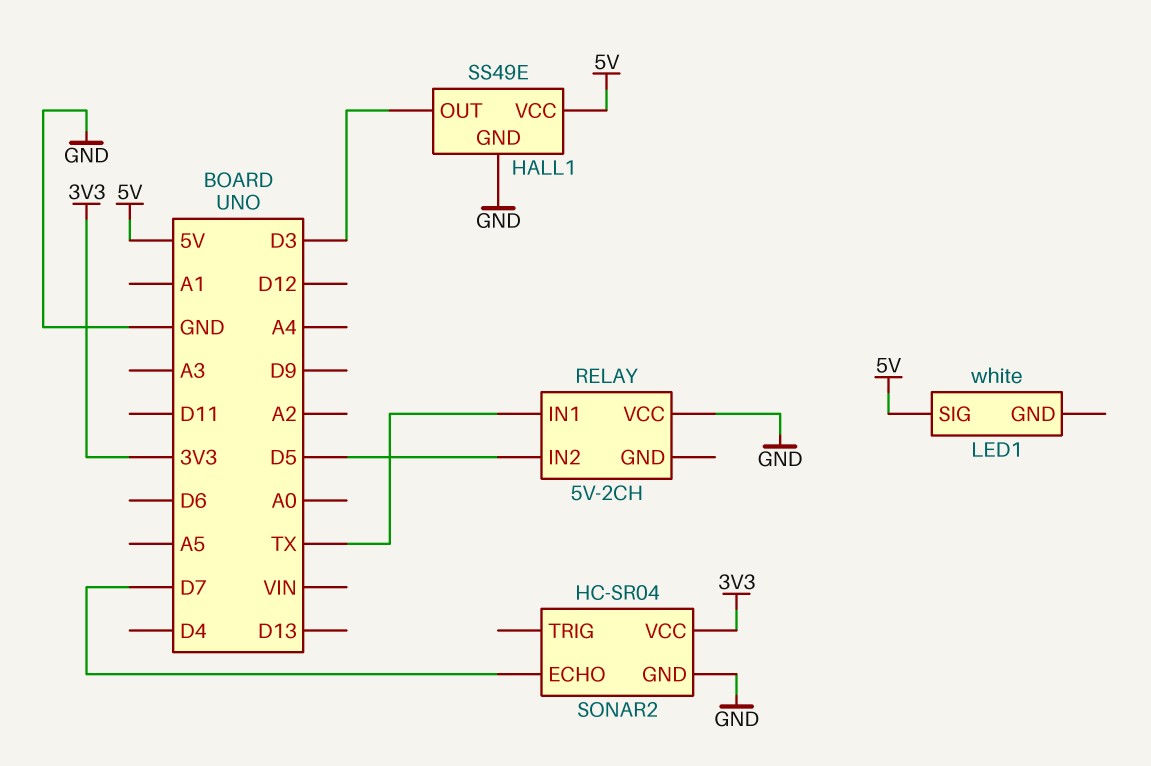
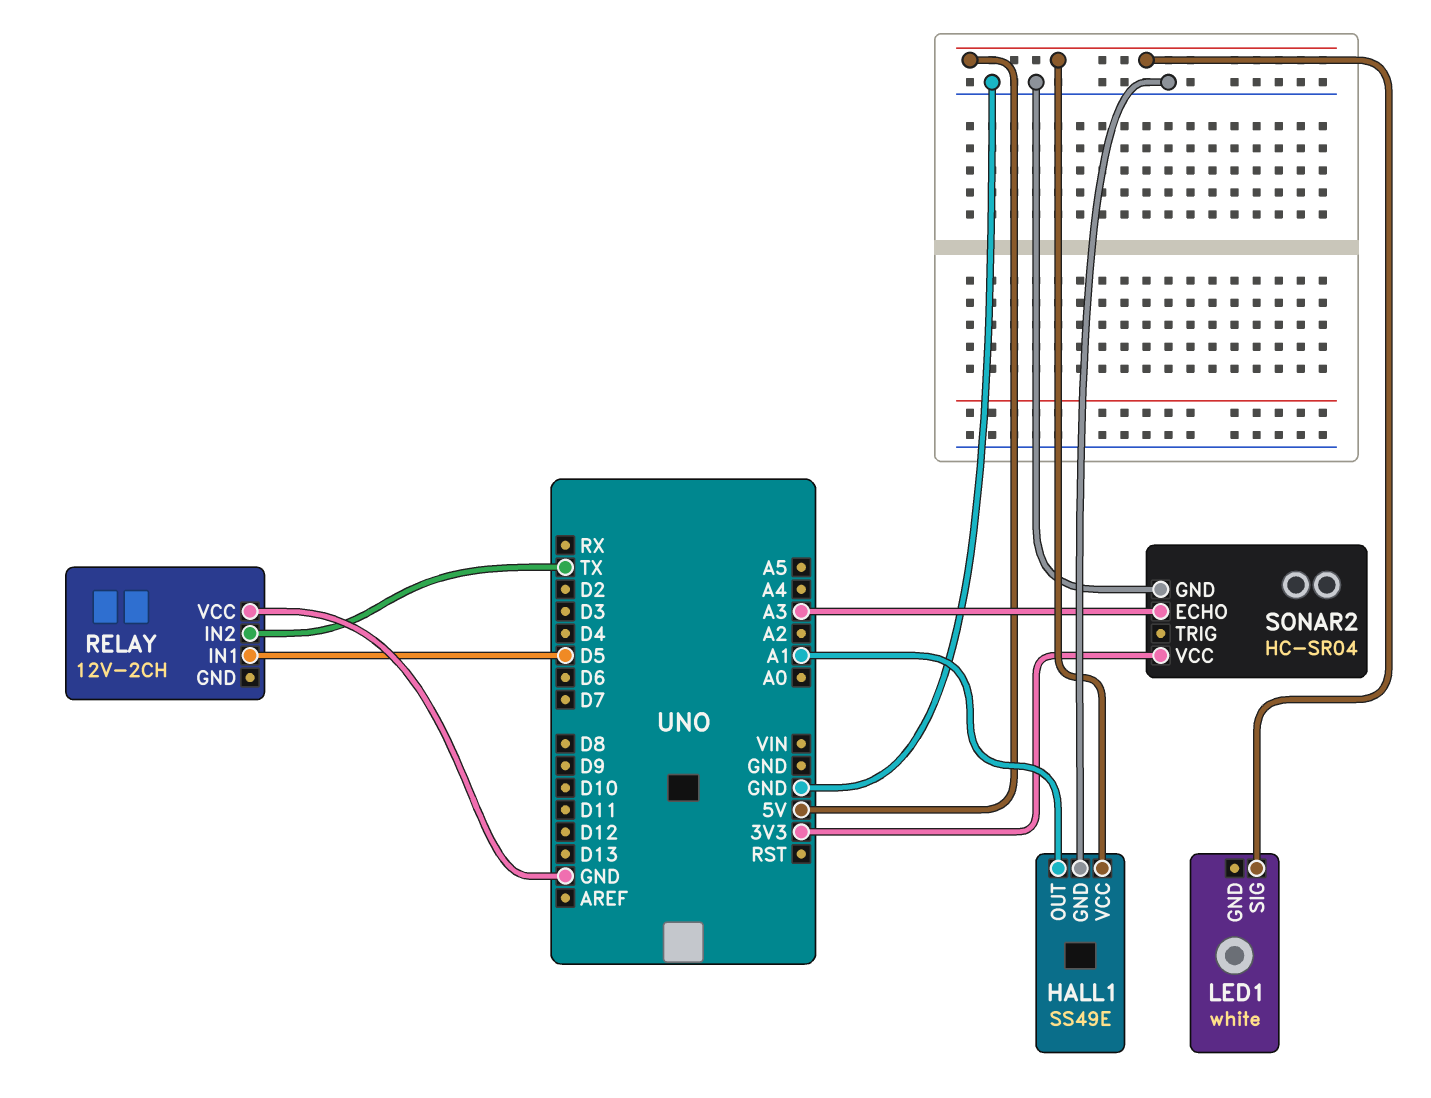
HALL1 pin OUT: D3 -> A1
RELAY: 5V-2CH -> 12V-2CH
RELAY pin IN1: TX -> D5
RELAY pin IN2: D5 -> TX
SONAR2 pin ECHO: D7 -> A3

